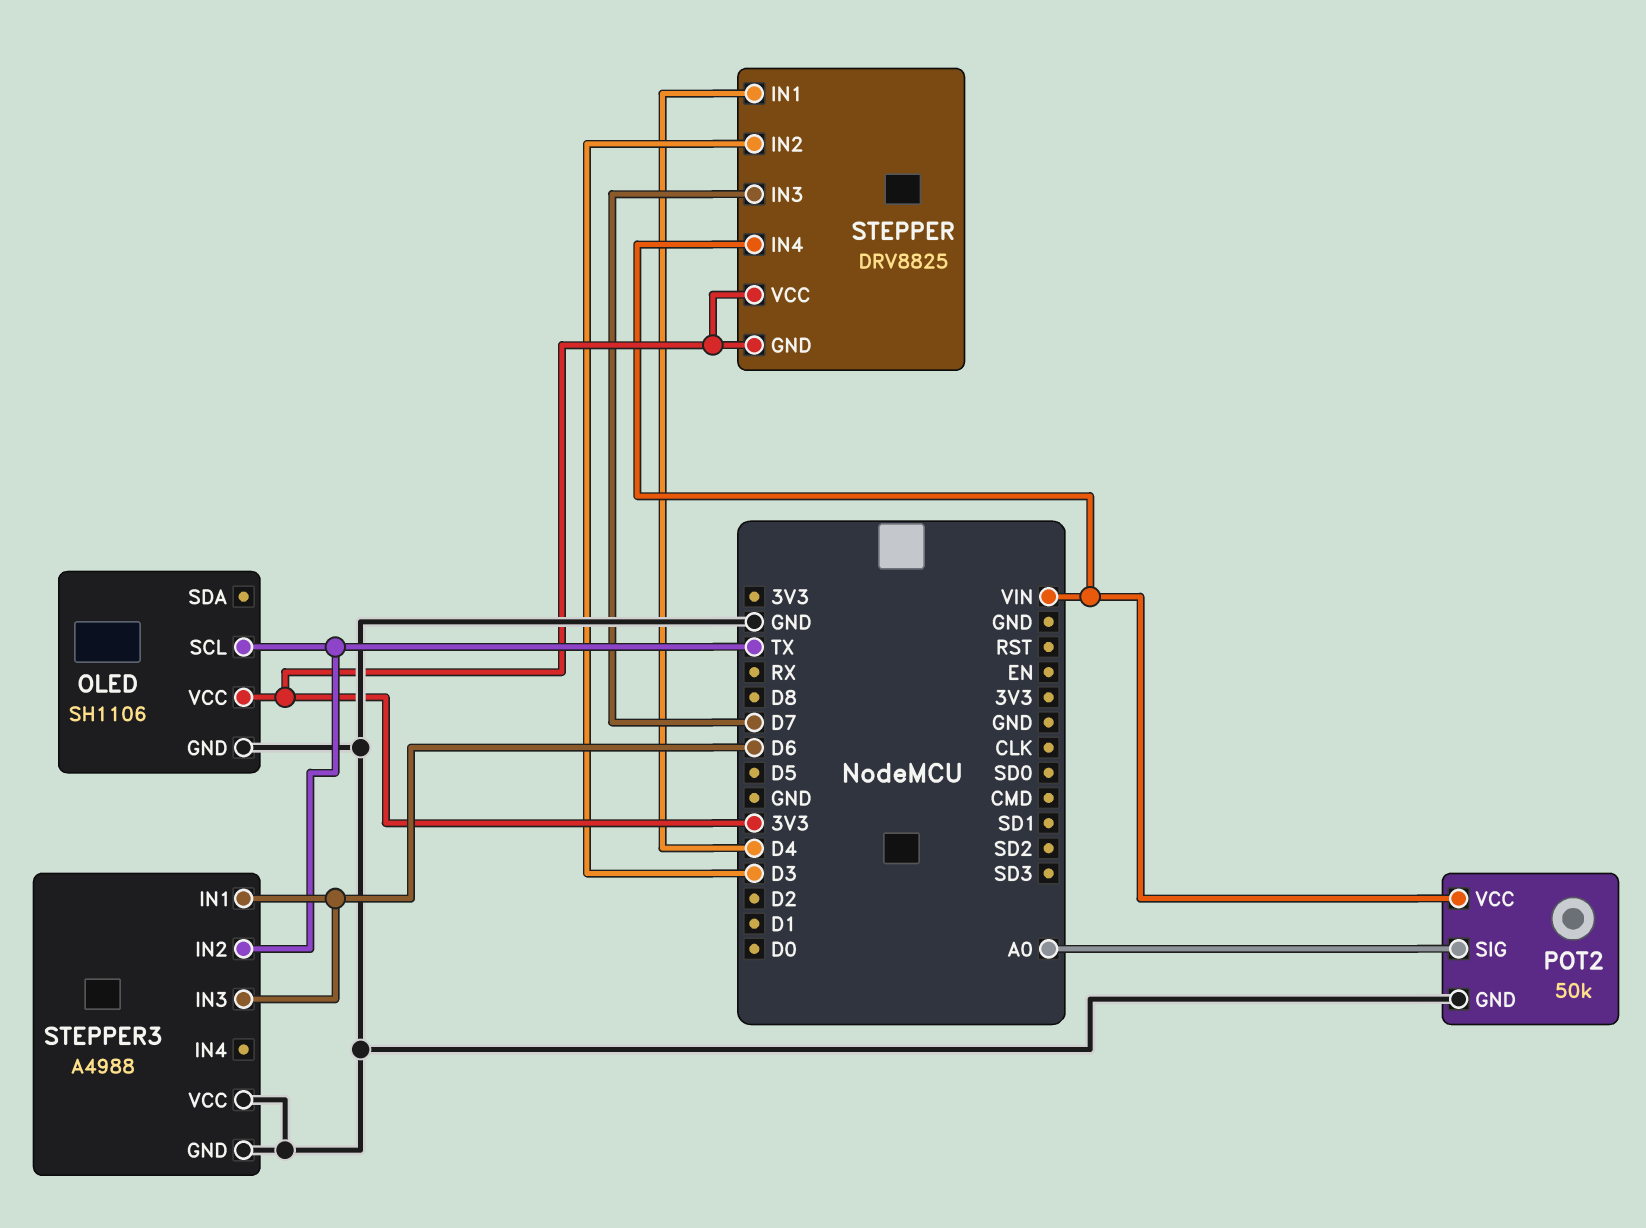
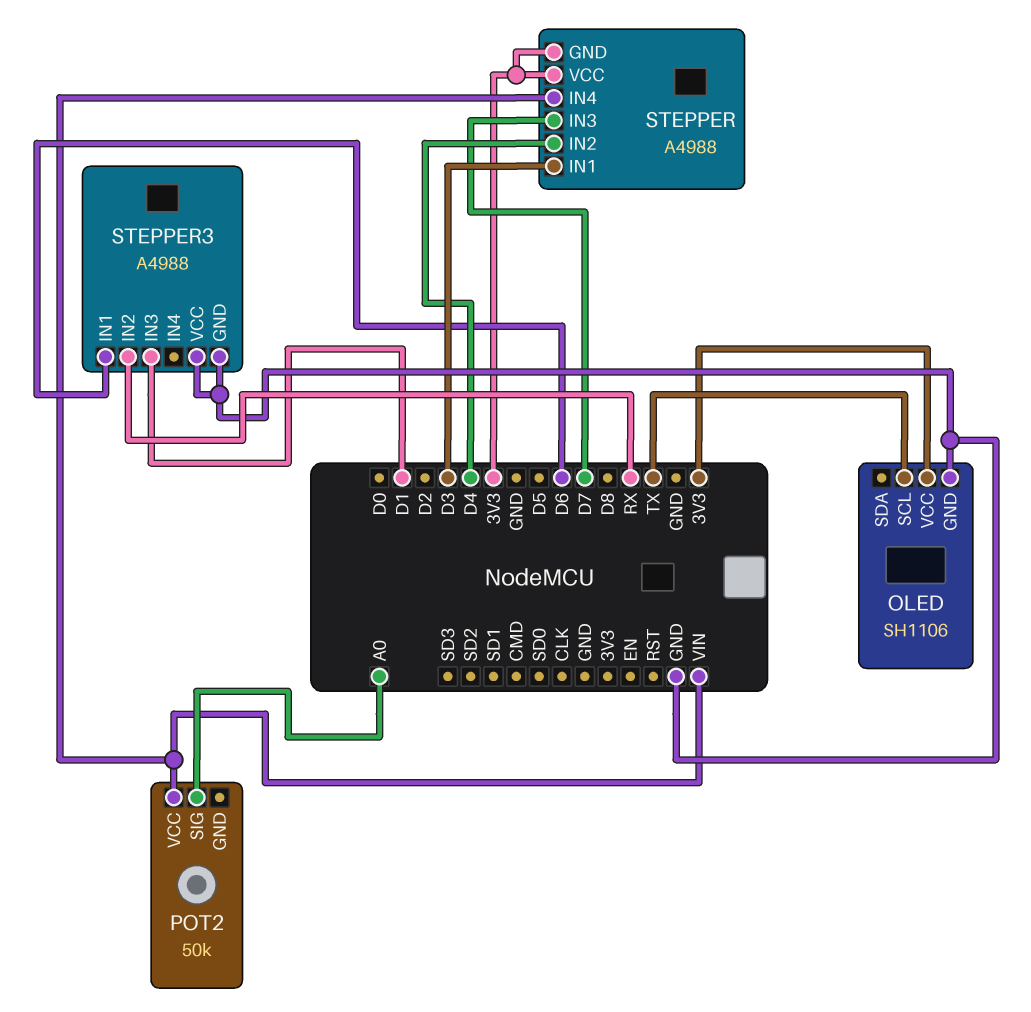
POT2 pin GND: GND -> none
STEPPER: DRV8825 -> A4988
STEPPER pin IN1: D4 -> D3
STEPPER pin IN2: D3 -> D4
STEPPER3 pin IN2: TX -> RX
STEPPER3 pin IN3: D6 -> D1

